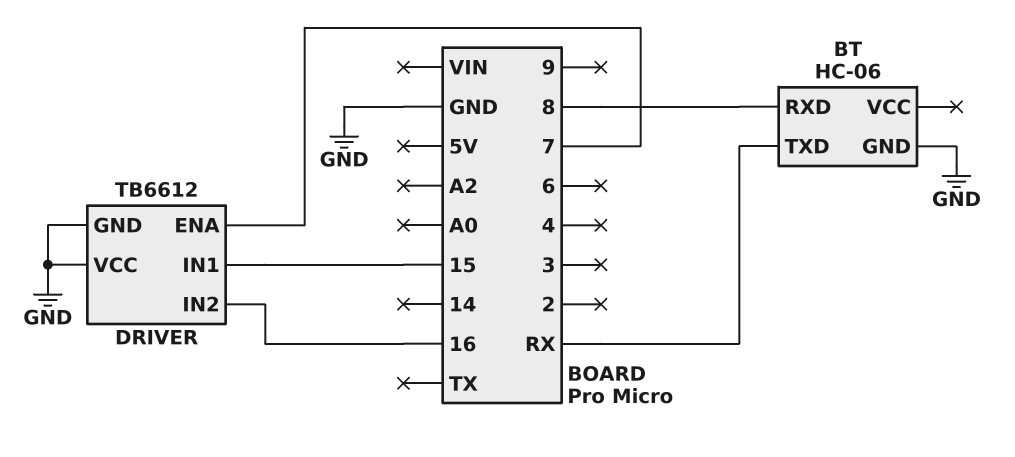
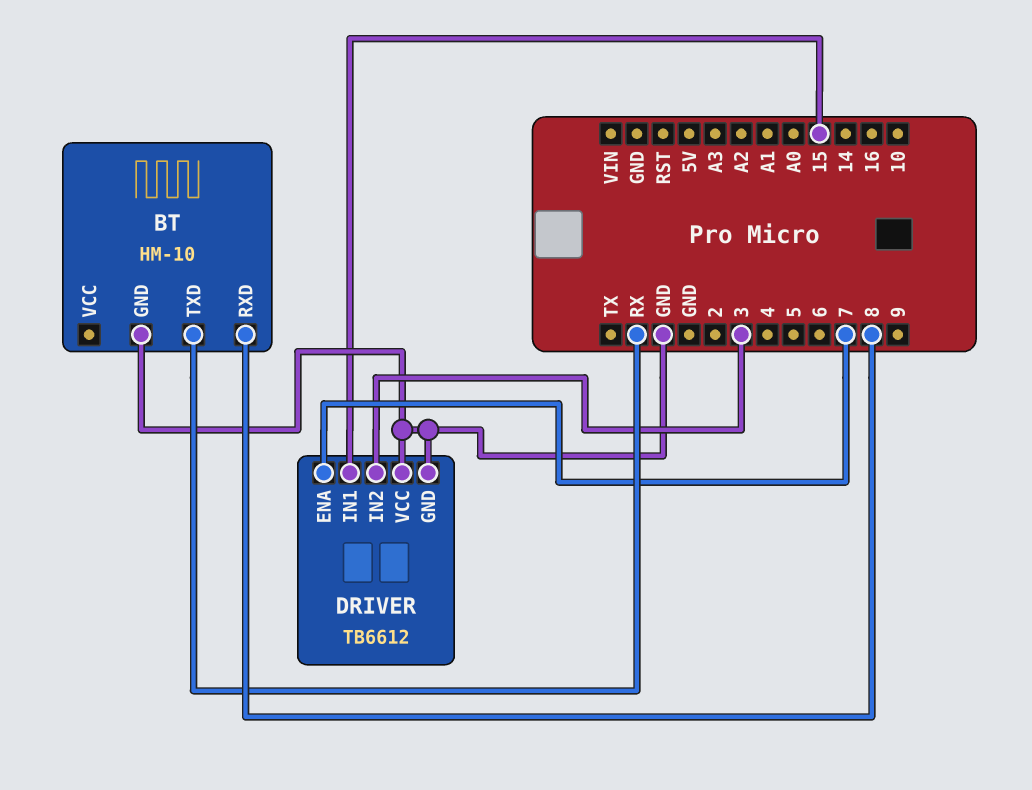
BT: HC-06 -> HM-10
DRIVER pin IN2: 16 -> 3

